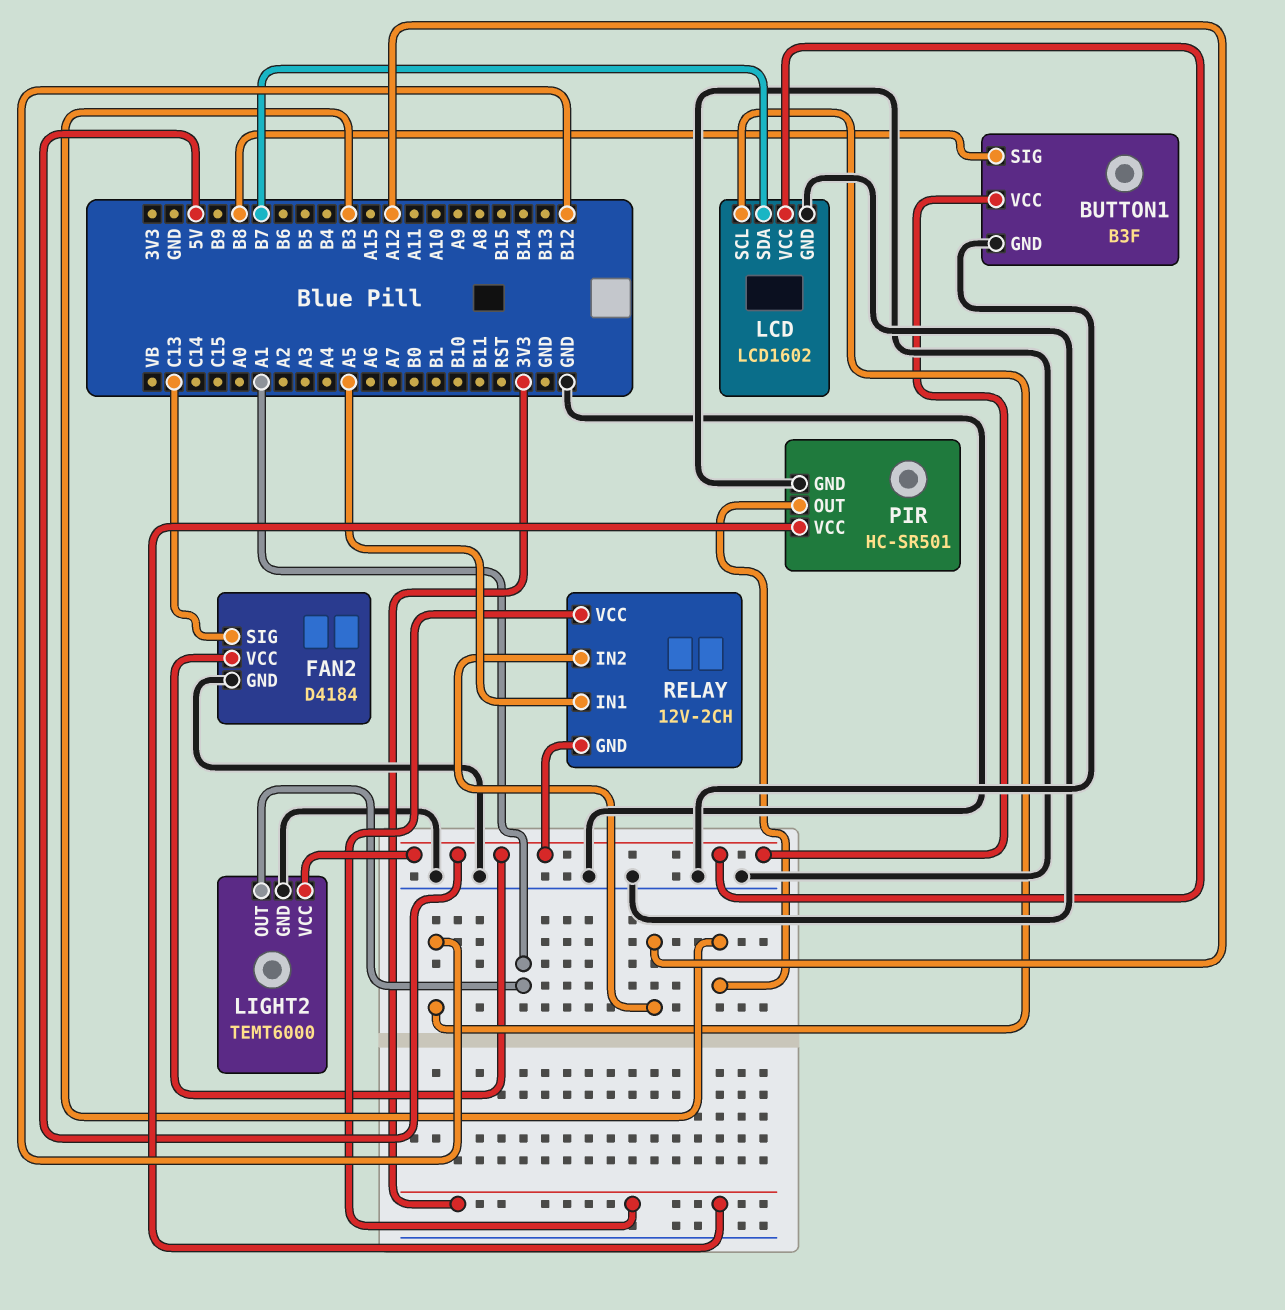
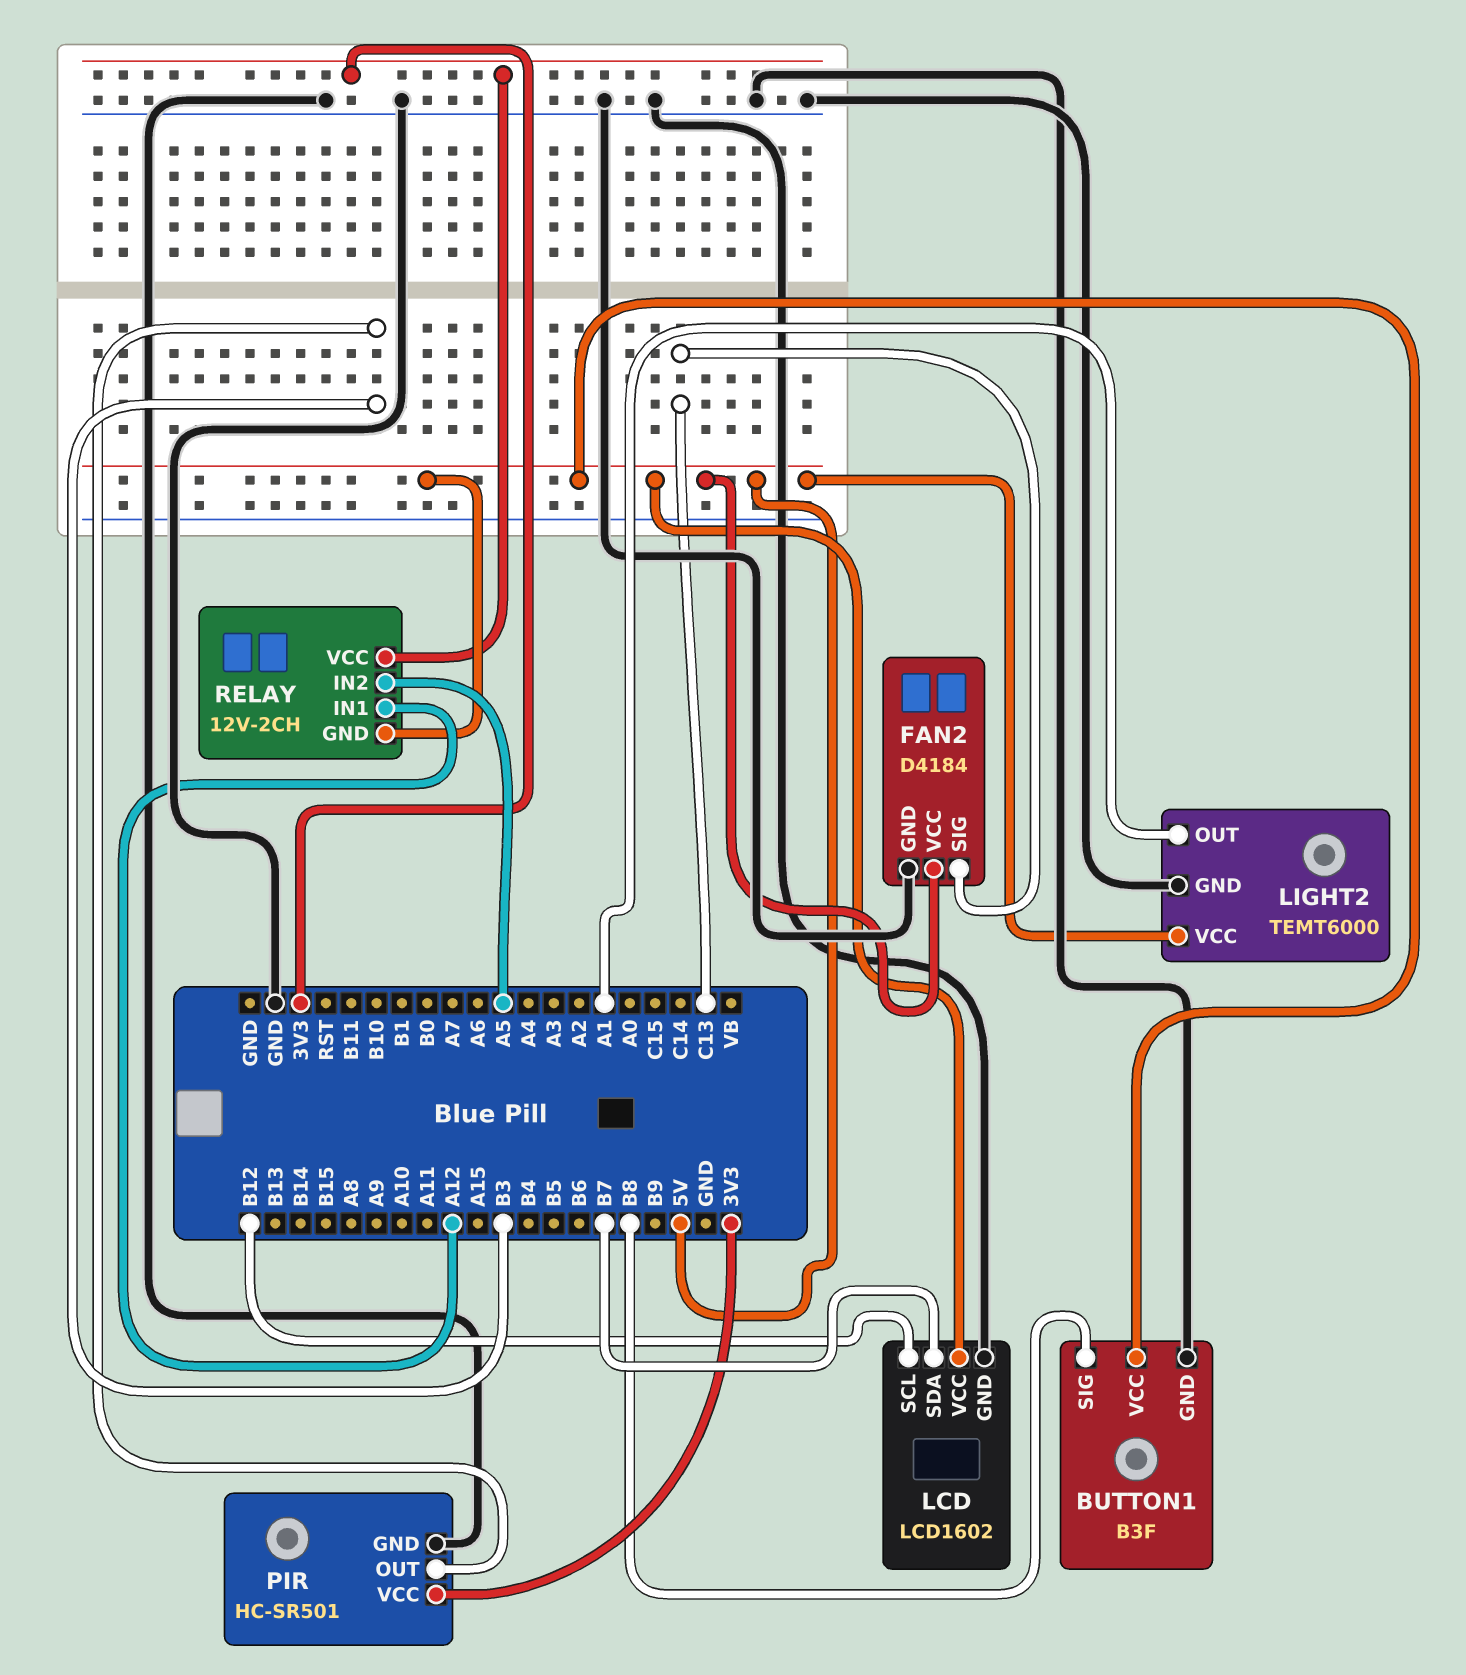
RELAY pin IN1: A5 -> A12
RELAY pin IN2: A12 -> A5

